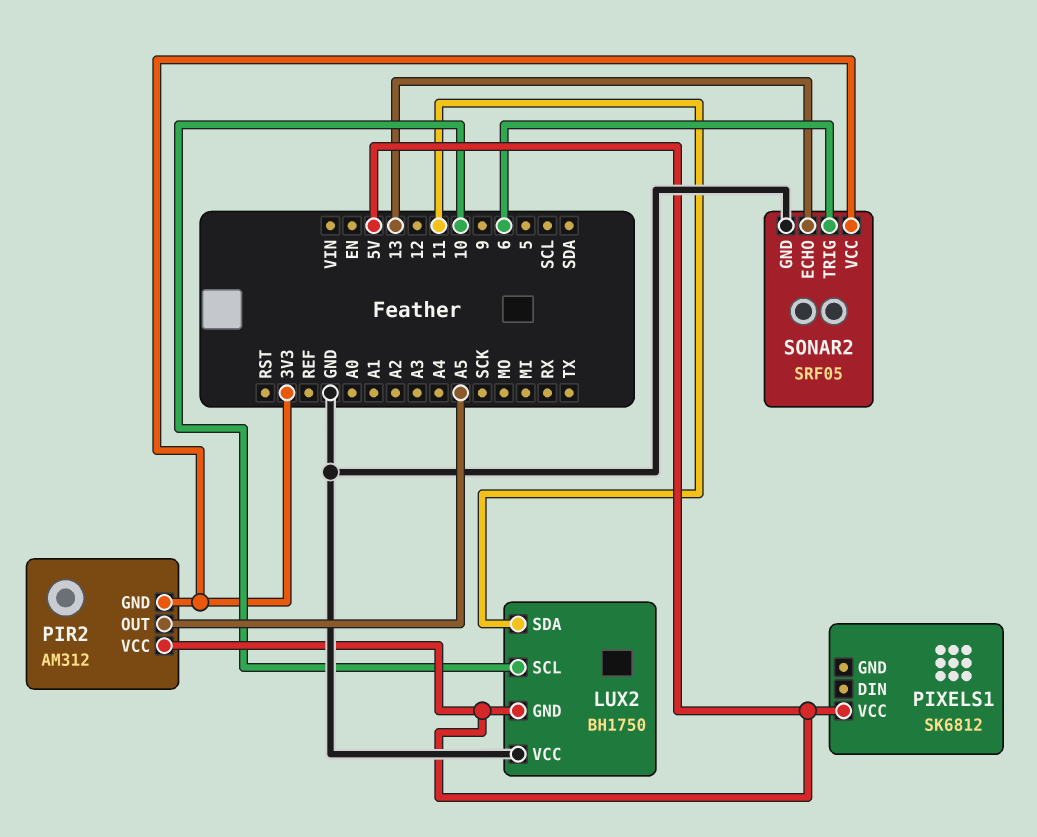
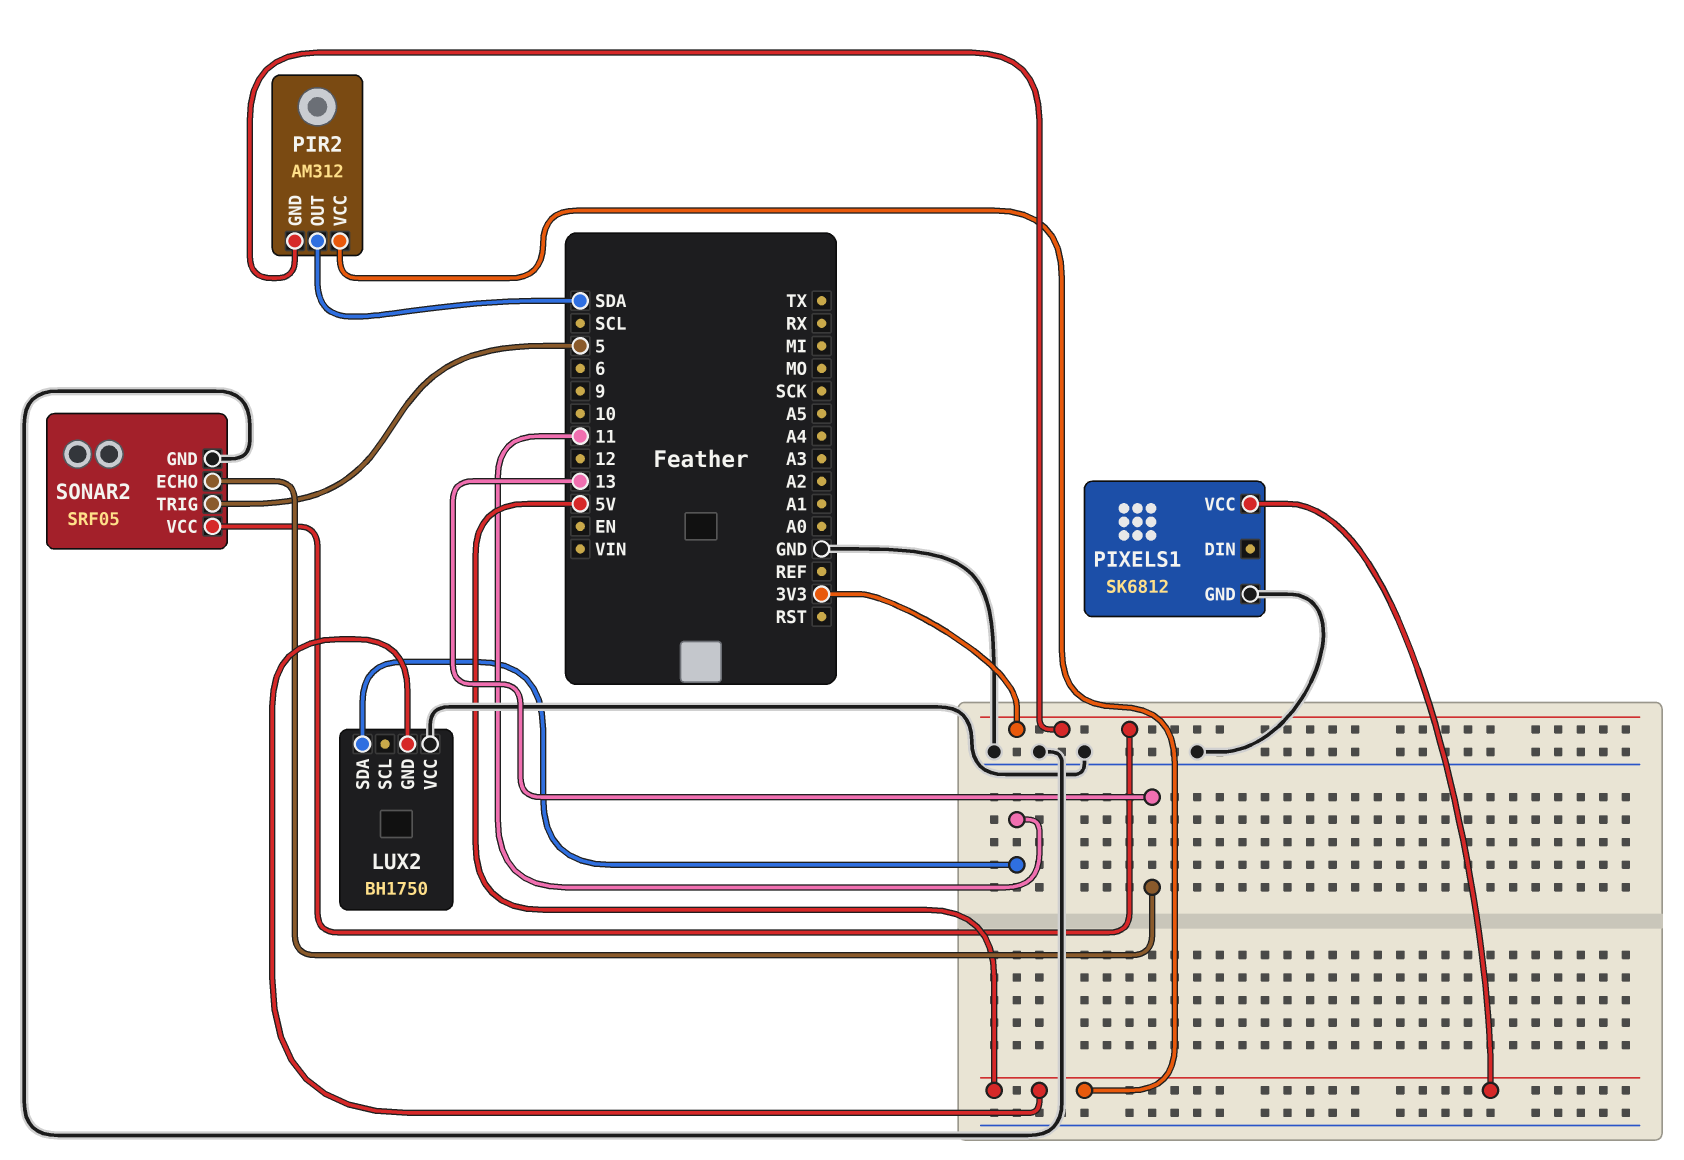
LUX2 pin SCL: 10 -> none
PIR2 pin OUT: A5 -> SDA
PIXELS1 pin GND: none -> GND
SONAR2 pin TRIG: 6 -> 5

